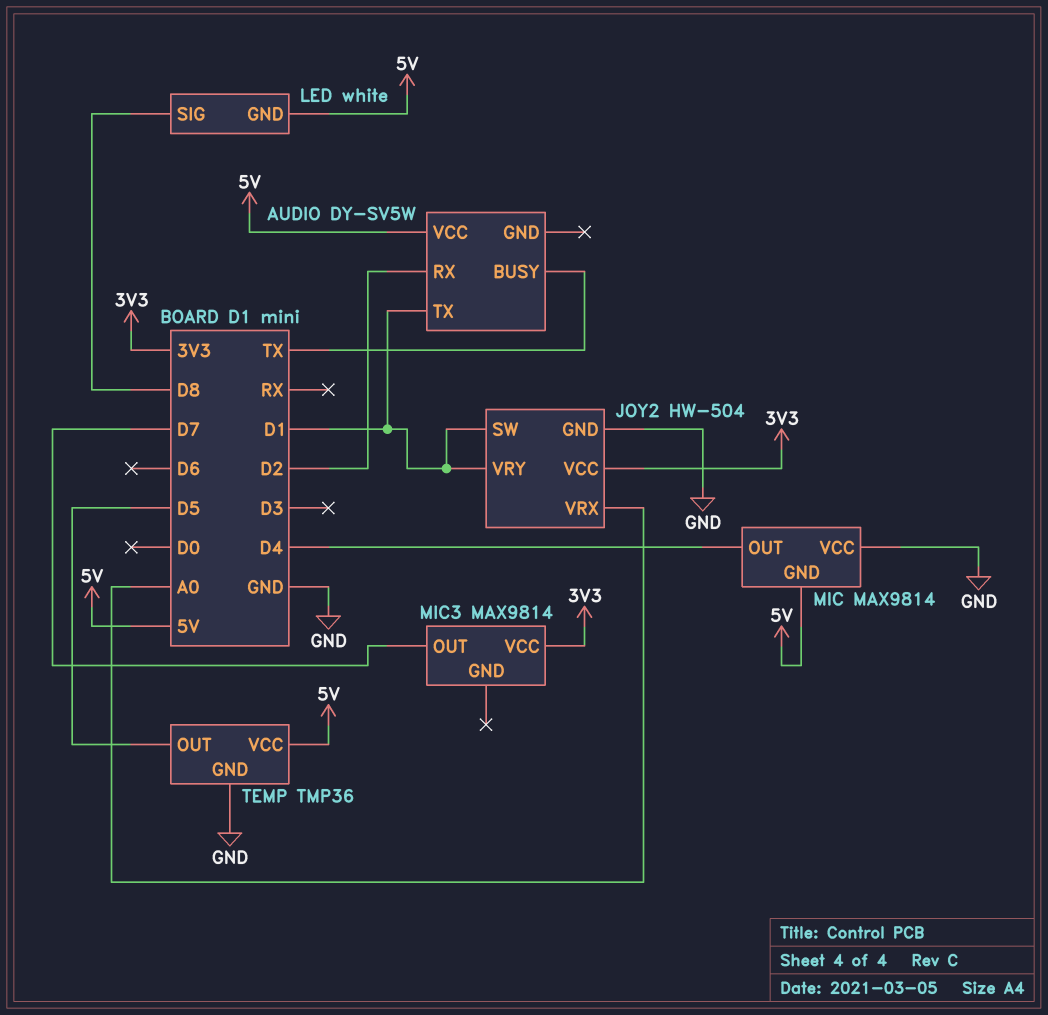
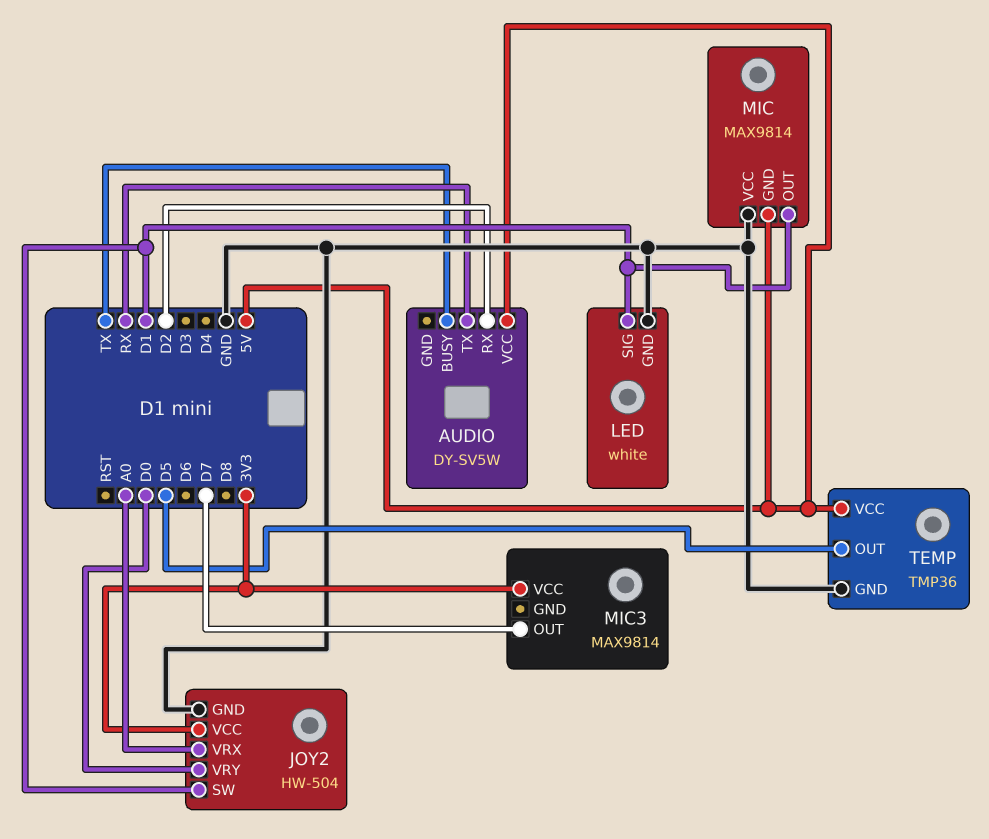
AUDIO pin TX: D1 -> RX
JOY2 pin VRY: D1 -> D0
LED pin GND: 5V -> GND
LED pin SIG: D8 -> D1
MIC pin OUT: D4 -> D1

